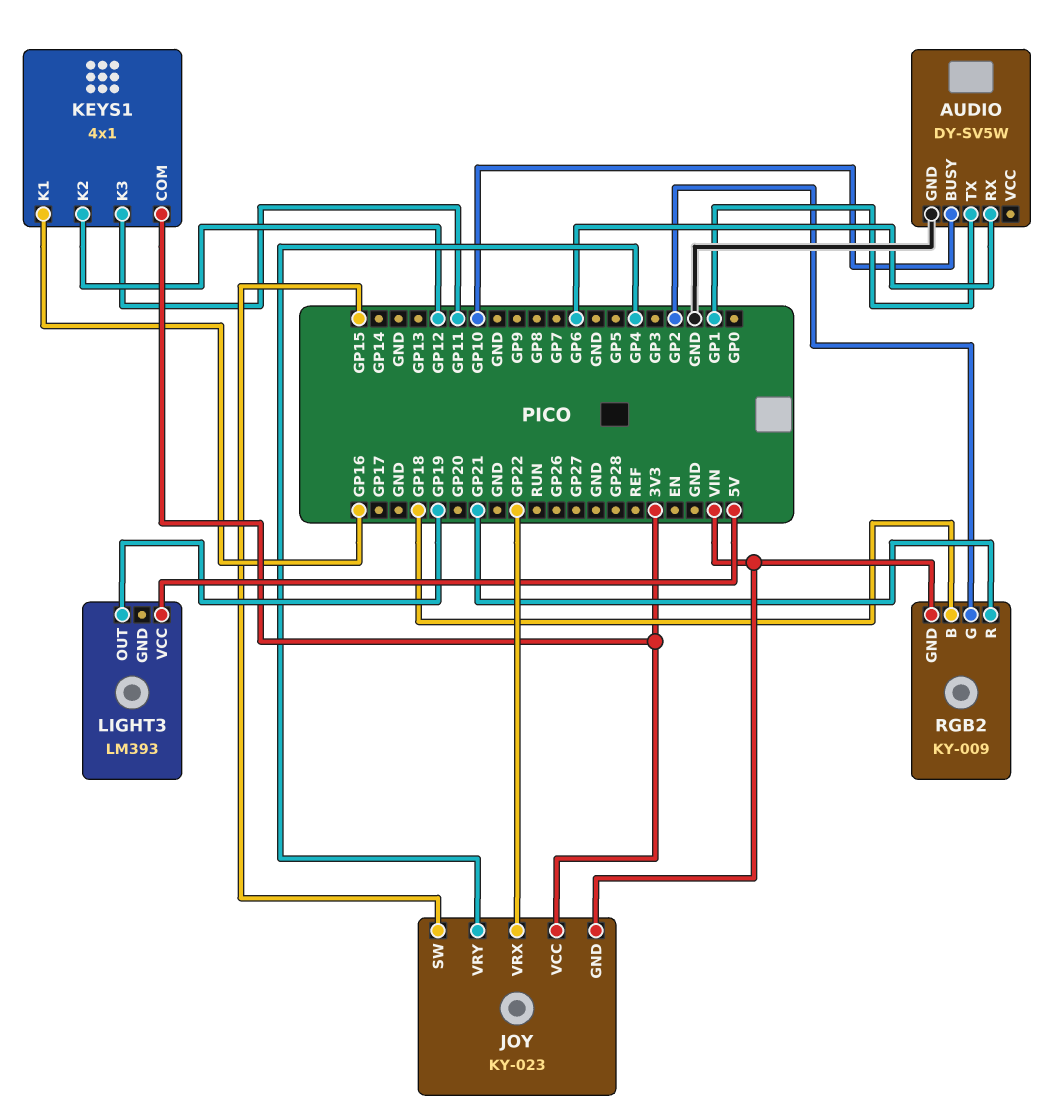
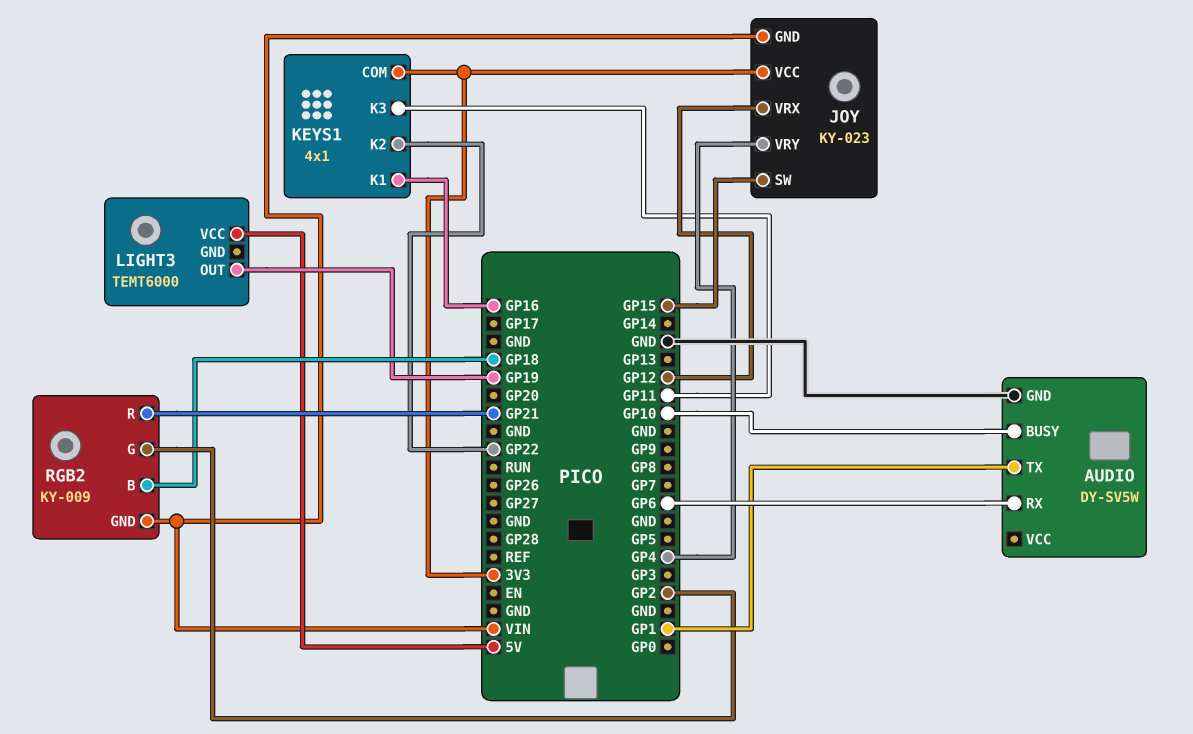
JOY pin VRX: GP22 -> GP12
KEYS1 pin K2: GP12 -> GP22
LIGHT3: LM393 -> TEMT6000

